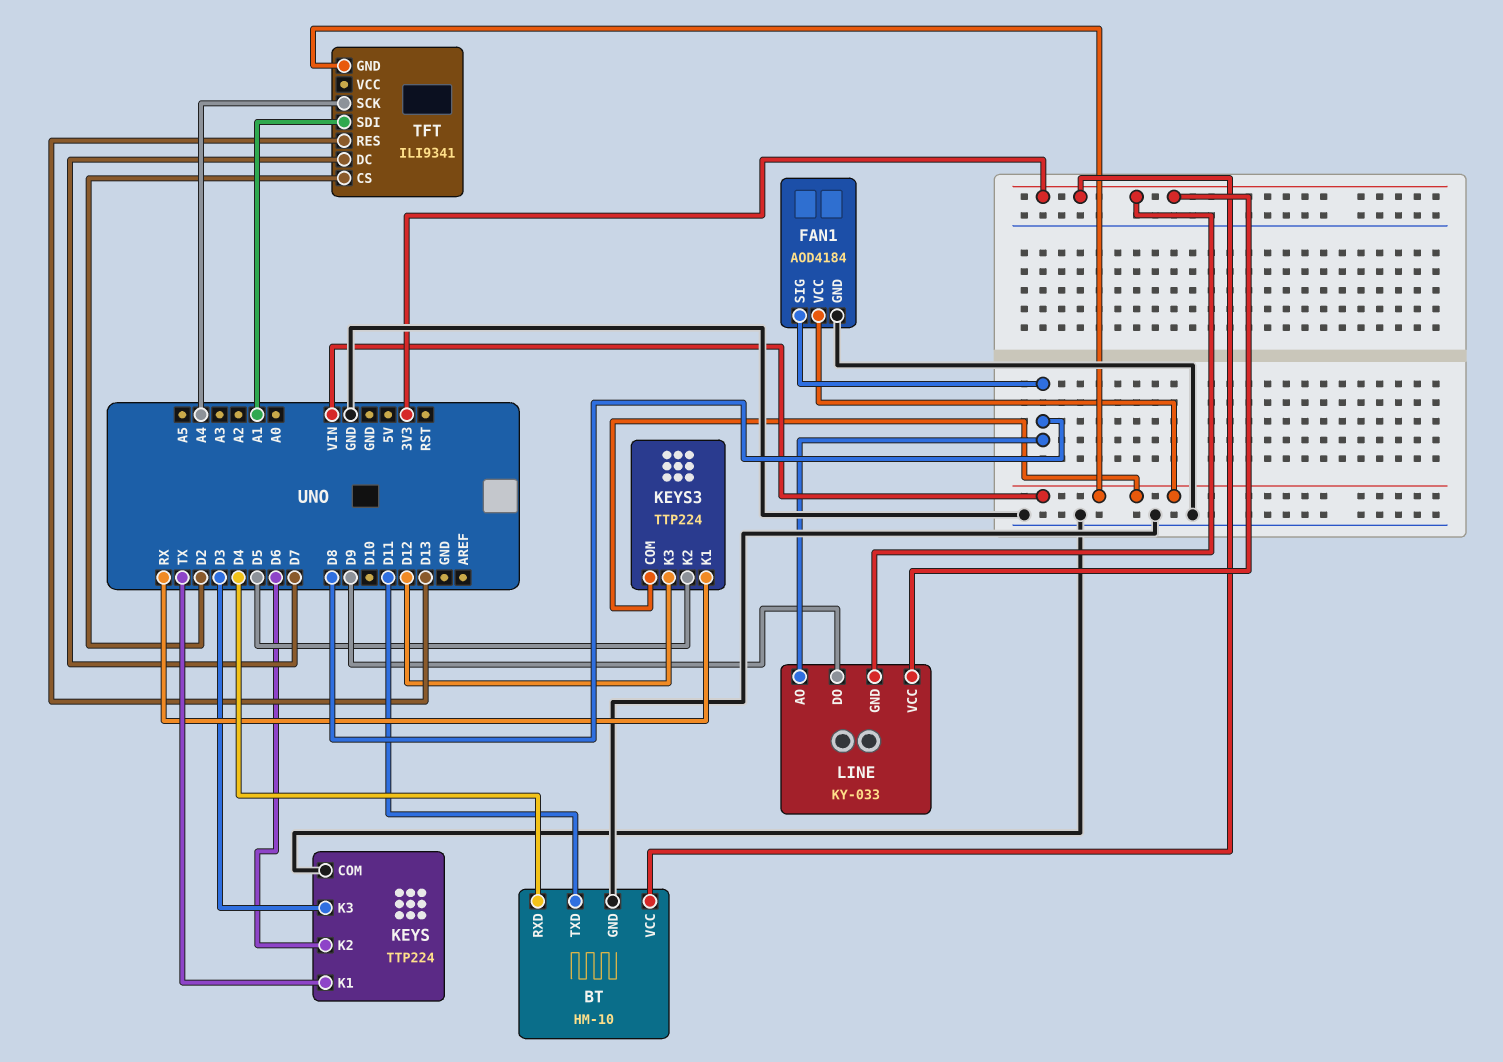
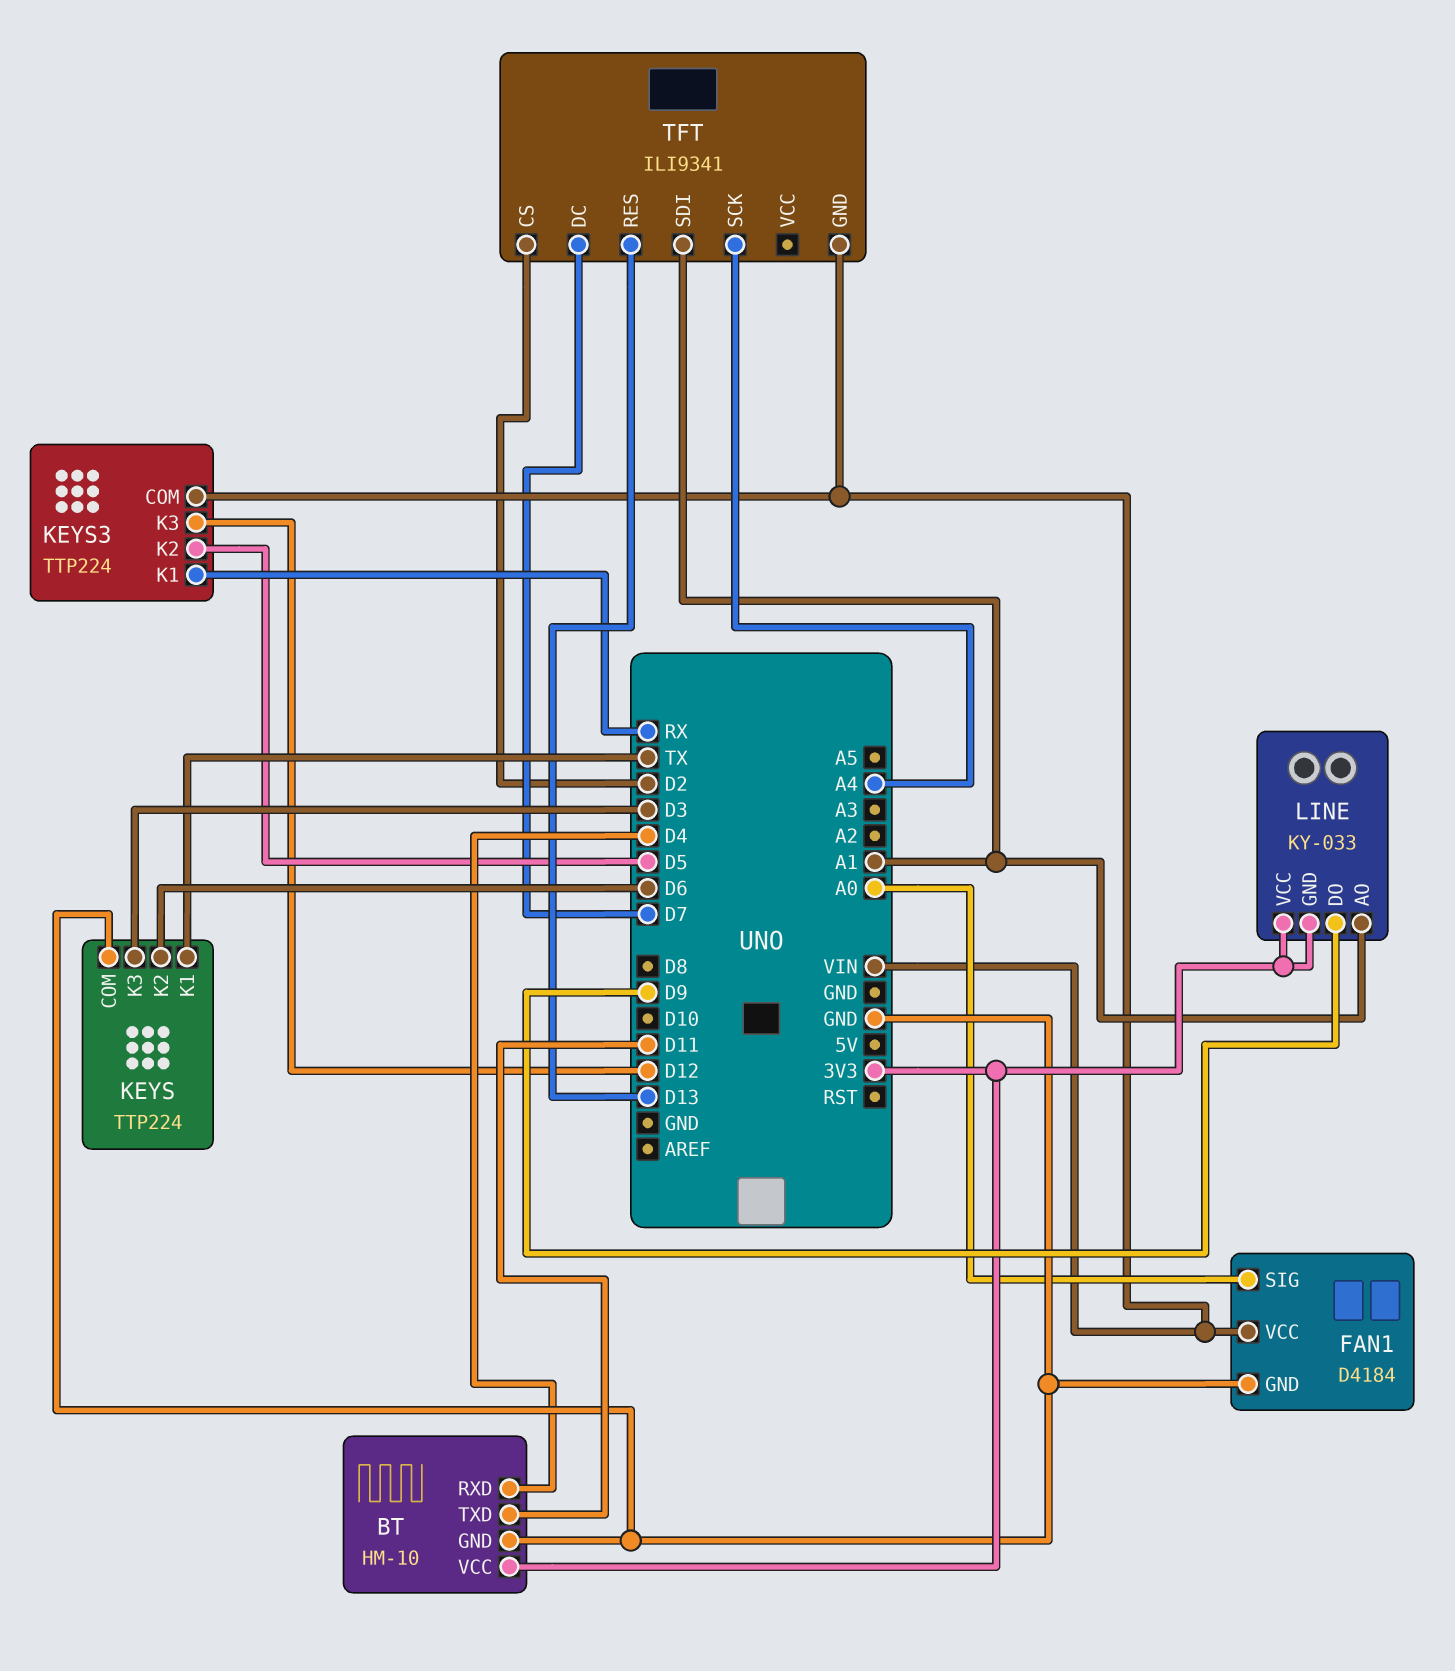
FAN1: AOD4184 -> D4184
FAN1 pin SIG: D8 -> A0
LINE pin AO: D8 -> A1

